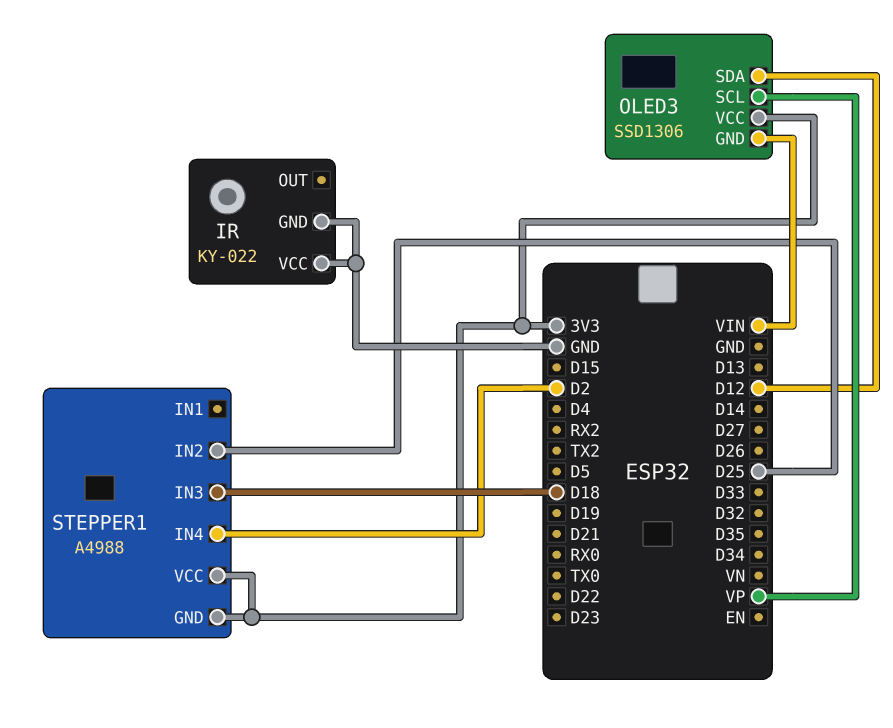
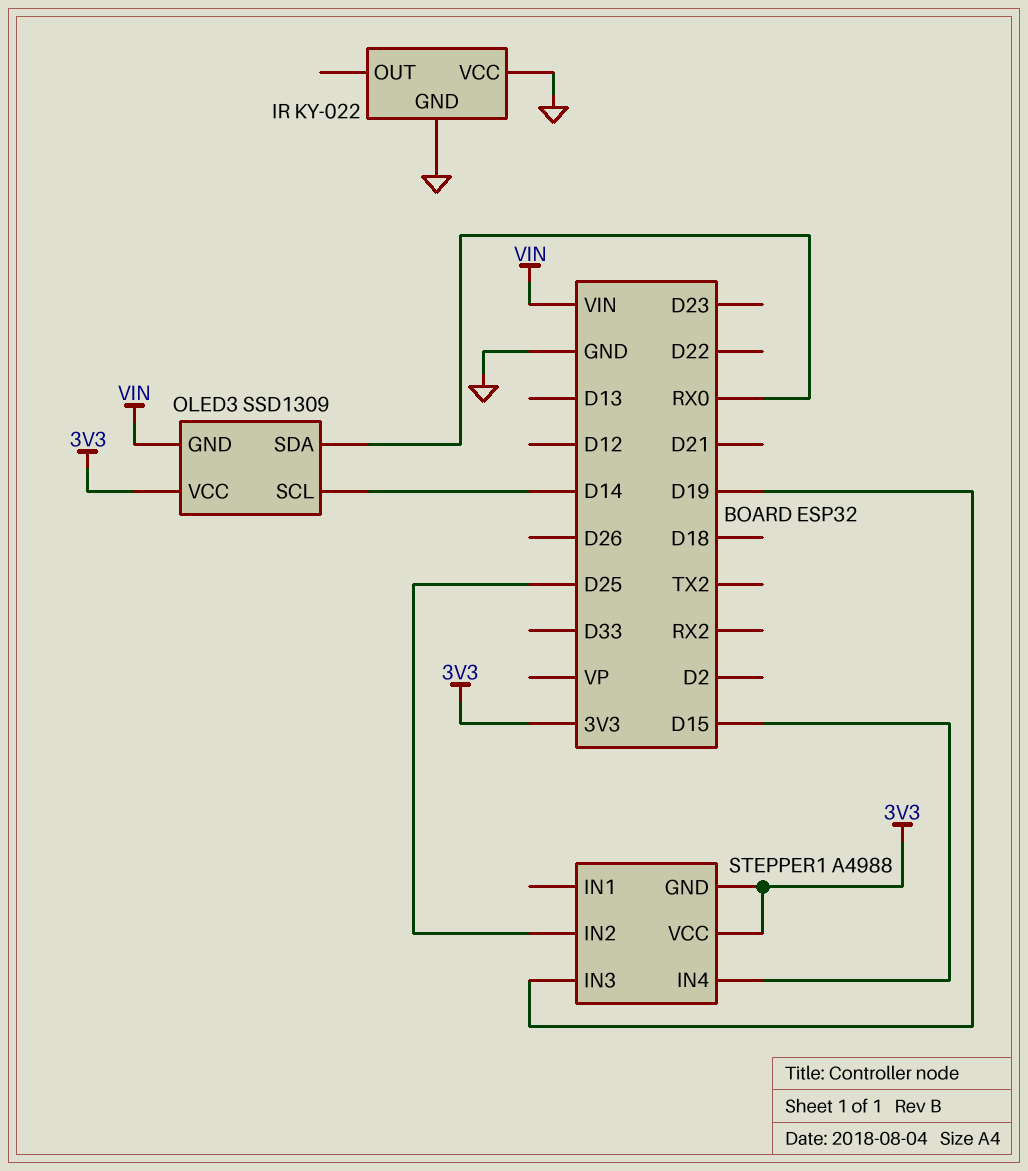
OLED3: SSD1306 -> SSD1309
OLED3 pin SCL: VP -> D14
OLED3 pin SDA: D12 -> RX0
STEPPER1 pin IN3: D18 -> D19
STEPPER1 pin IN4: D2 -> D15

